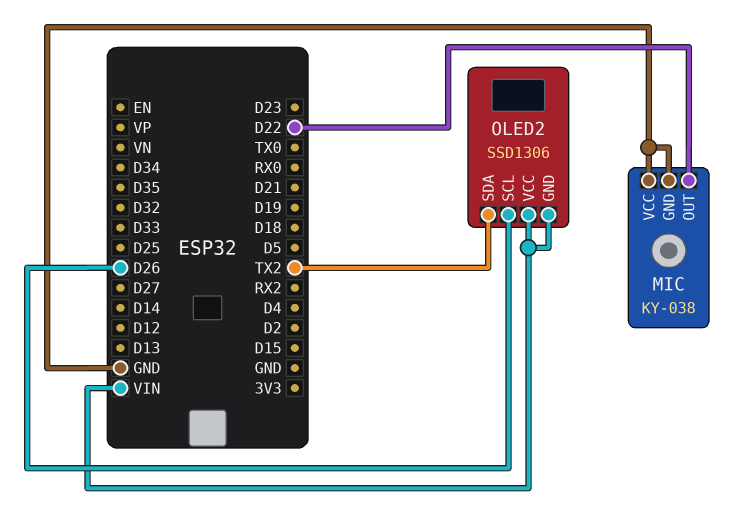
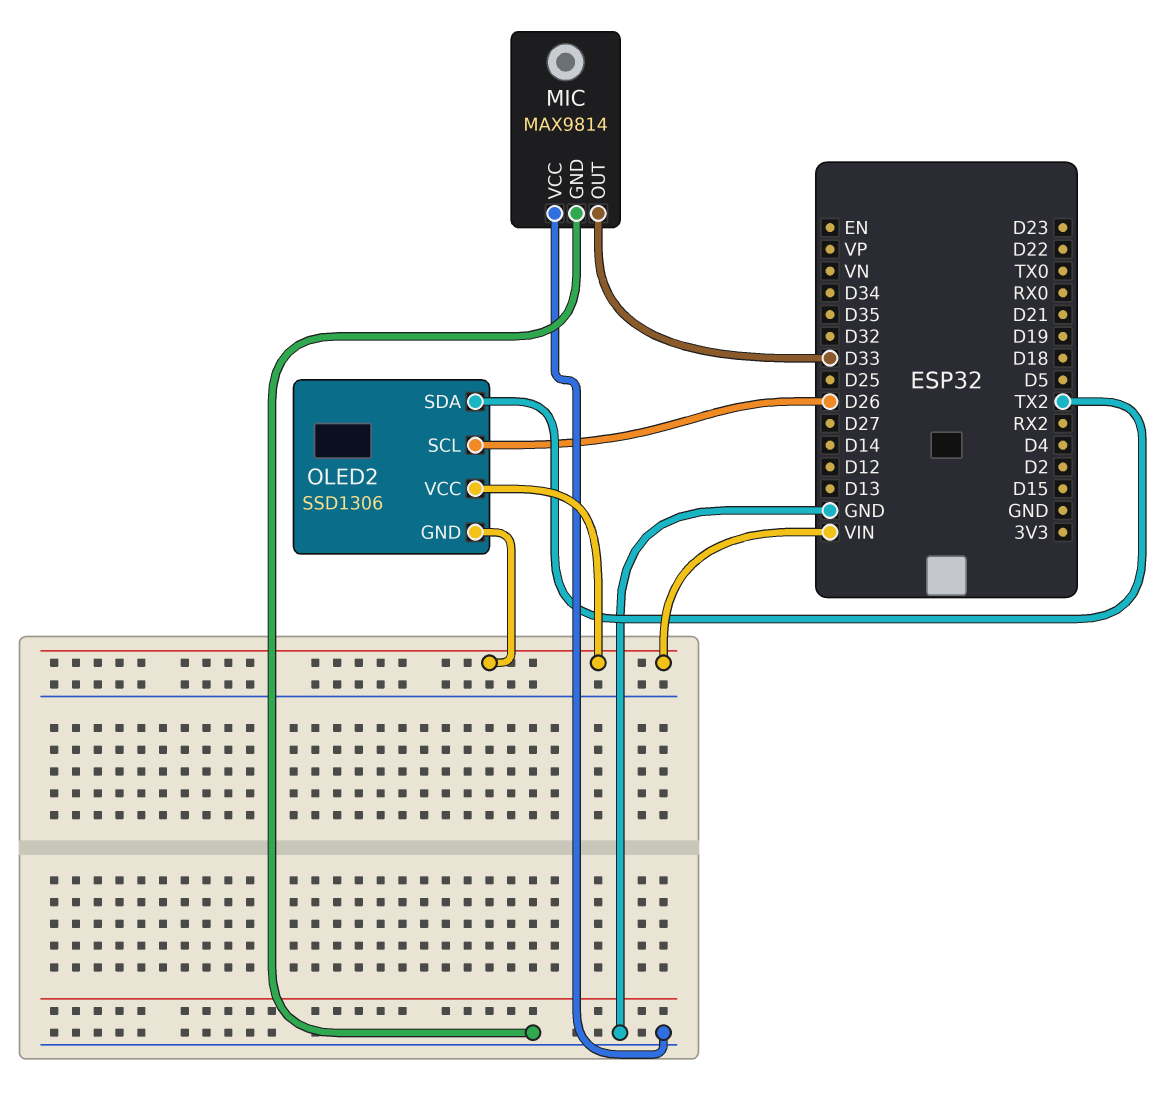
MIC: KY-038 -> MAX9814
MIC pin OUT: D22 -> D33

